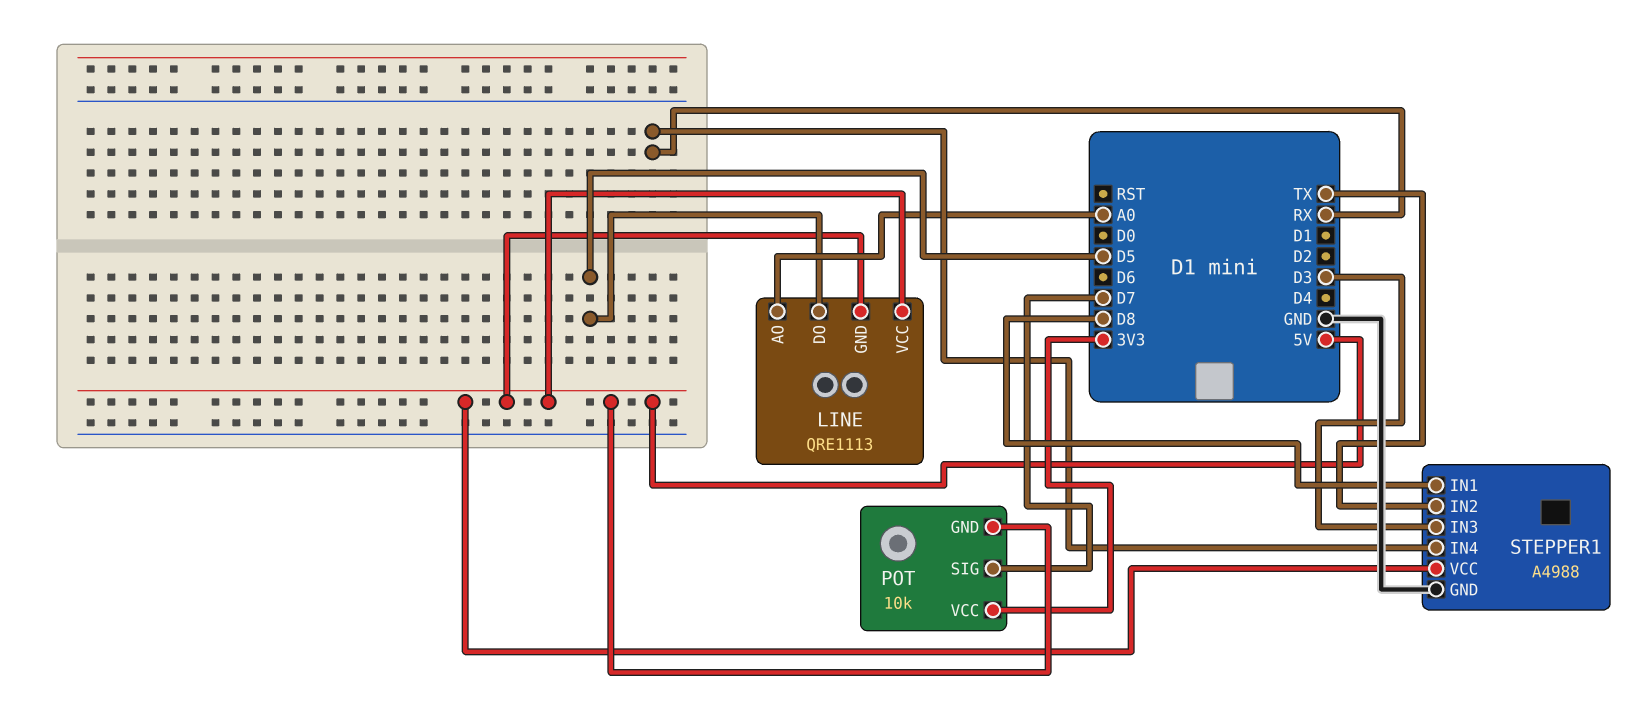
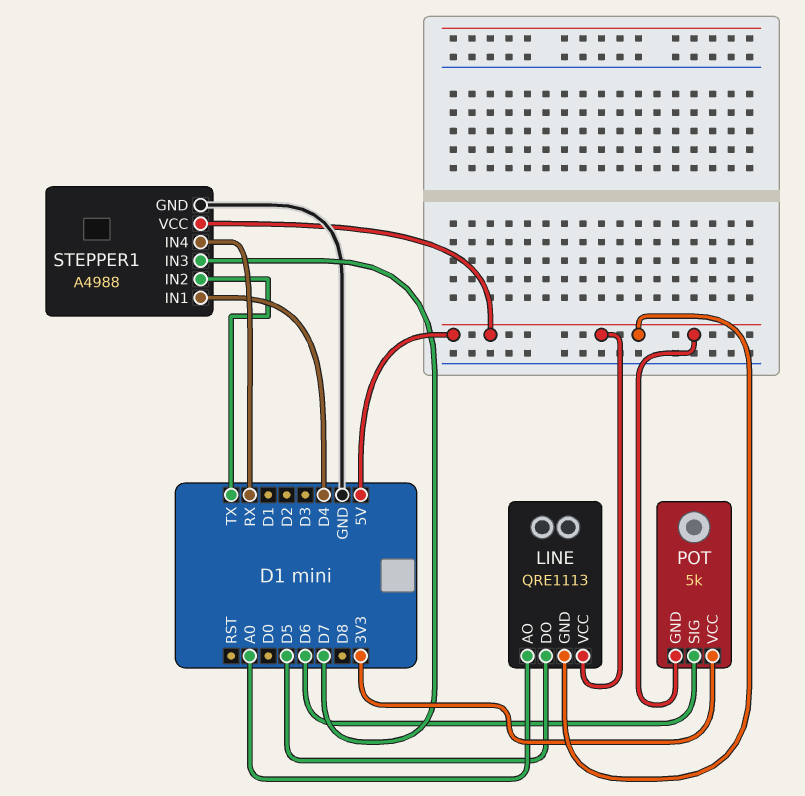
POT: 10k -> 5k
POT pin SIG: D7 -> D6
STEPPER1 pin IN1: D8 -> D4
STEPPER1 pin IN3: D3 -> D7

